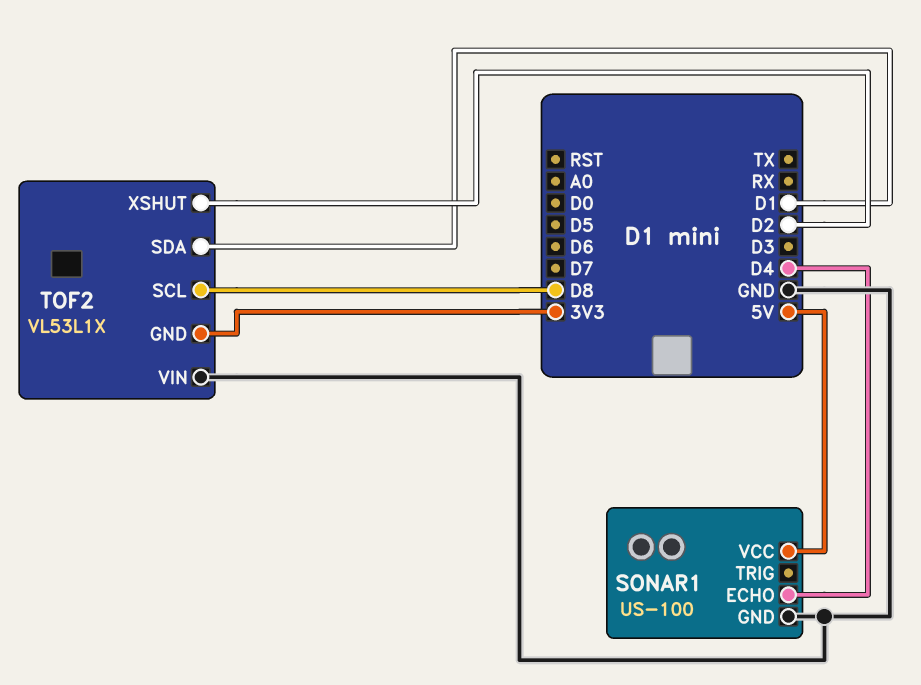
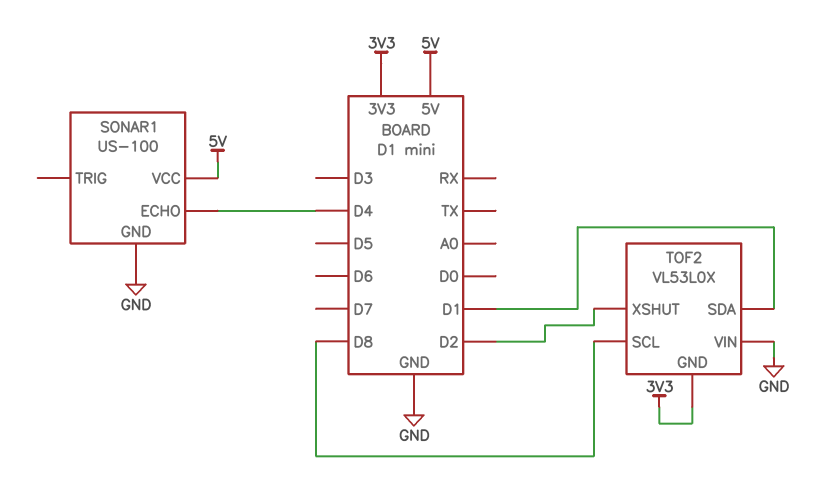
TOF2: VL53L1X -> VL53L0X

